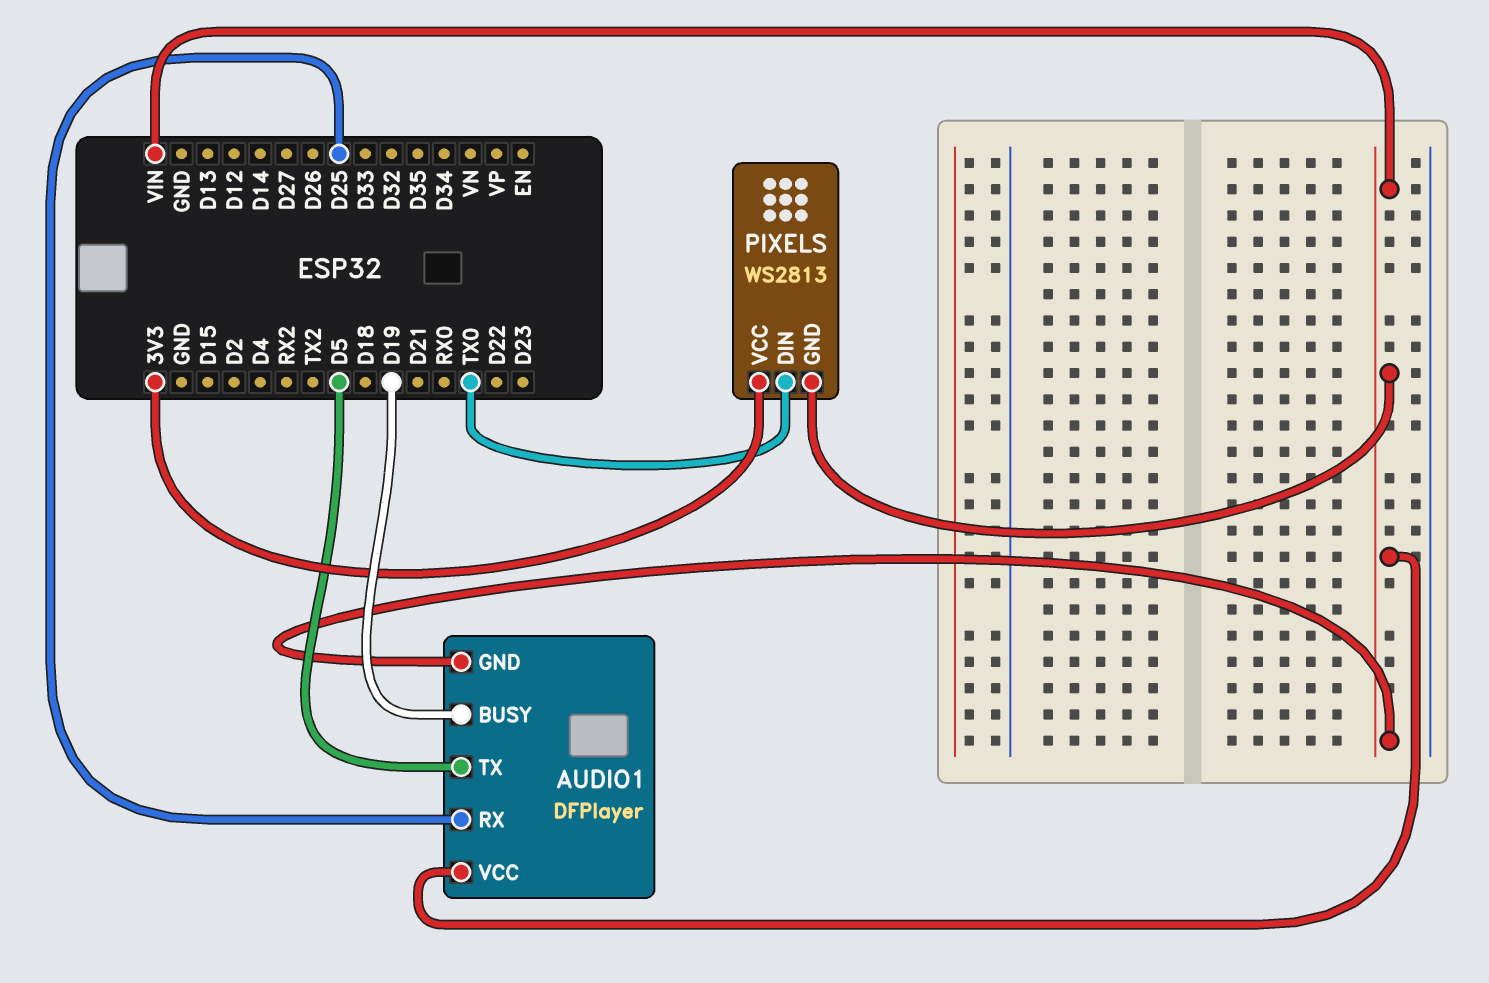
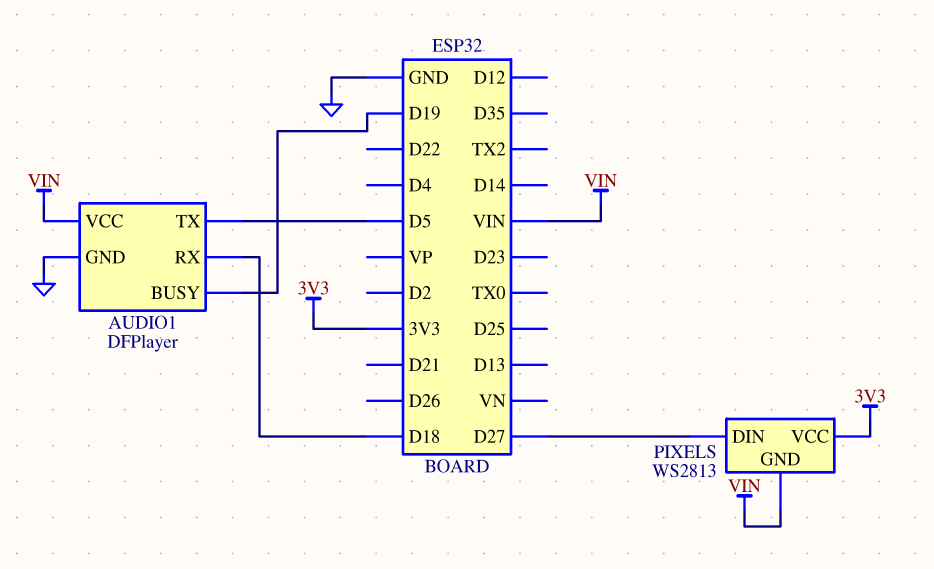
AUDIO1 pin GND: VIN -> GND
AUDIO1 pin RX: D25 -> D18
PIXELS pin DIN: TX0 -> D27

